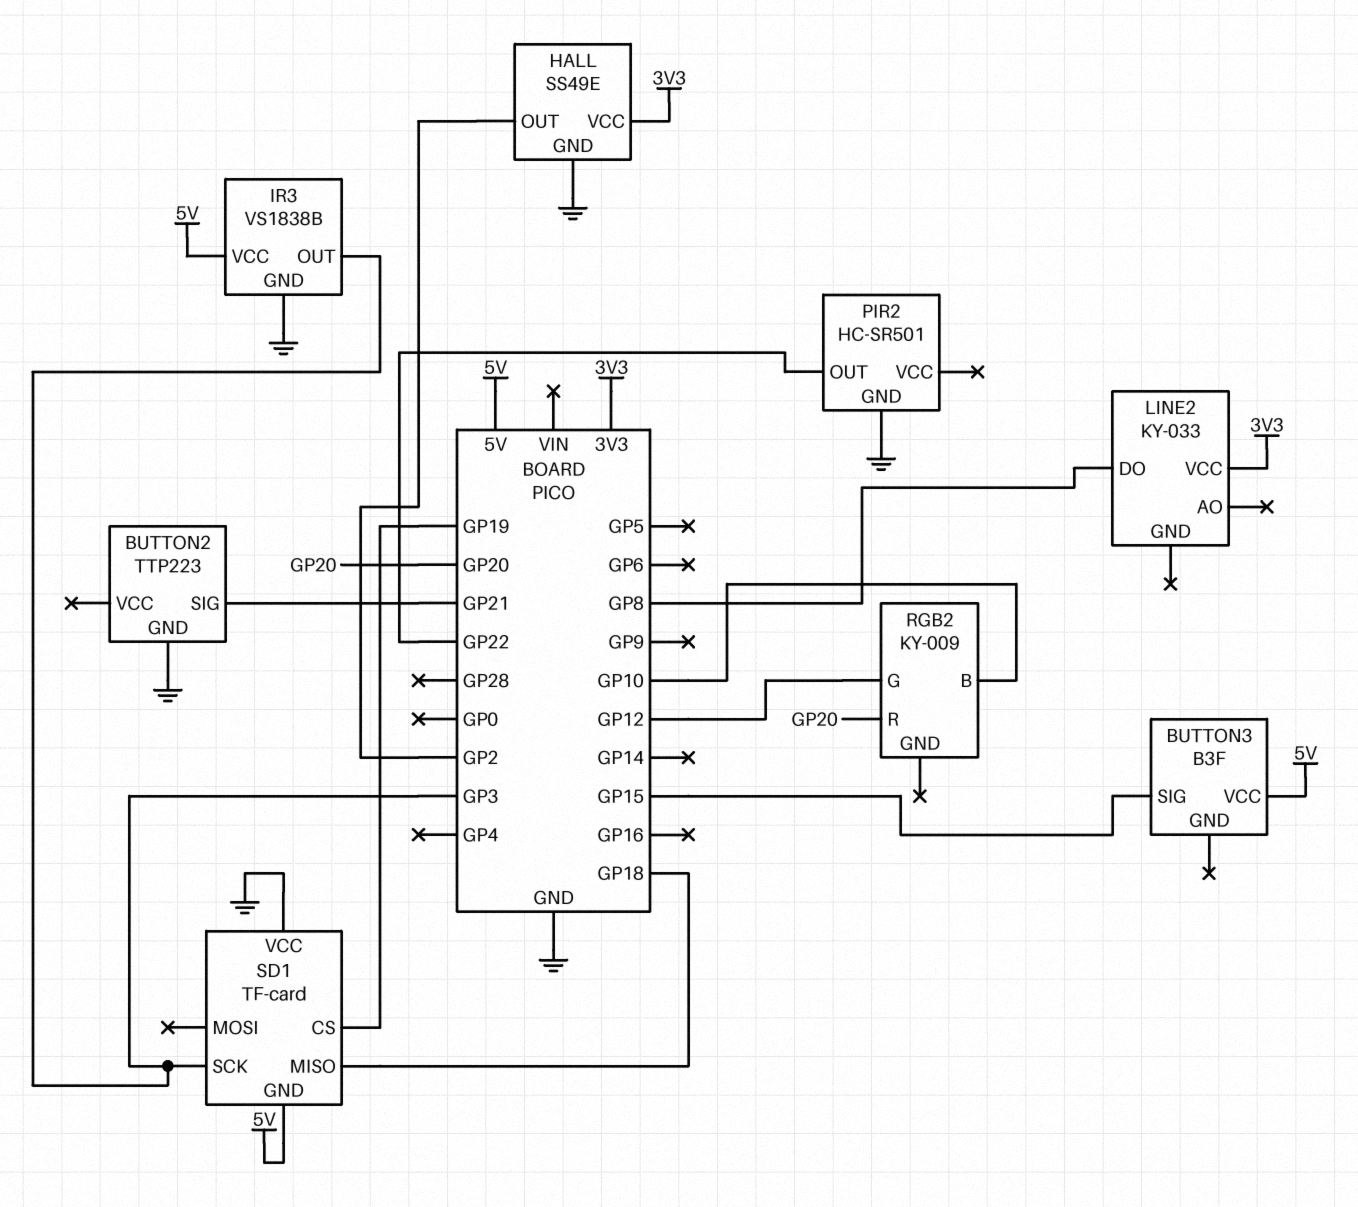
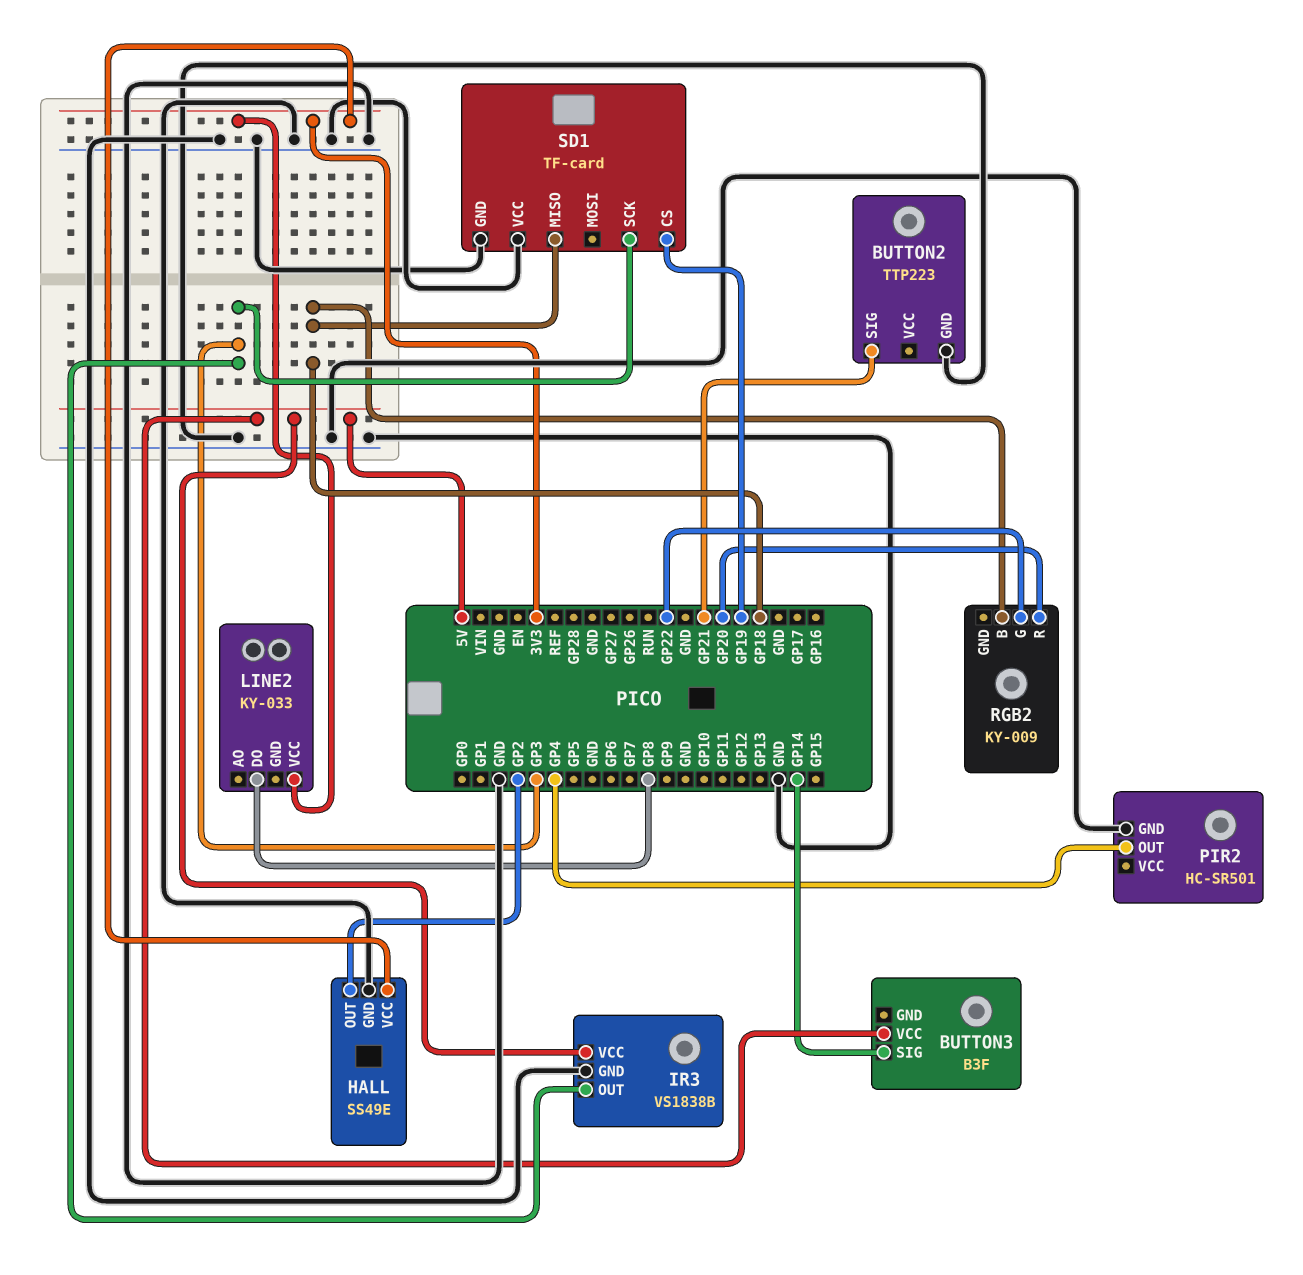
BUTTON3 pin SIG: GP15 -> GP14
PIR2 pin OUT: GP22 -> GP4
RGB2 pin B: GP10 -> GP18
RGB2 pin G: GP12 -> GP22
SD1 pin GND: 5V -> GND

